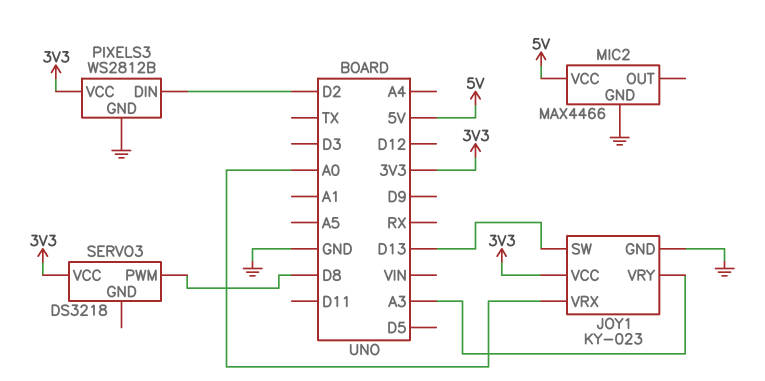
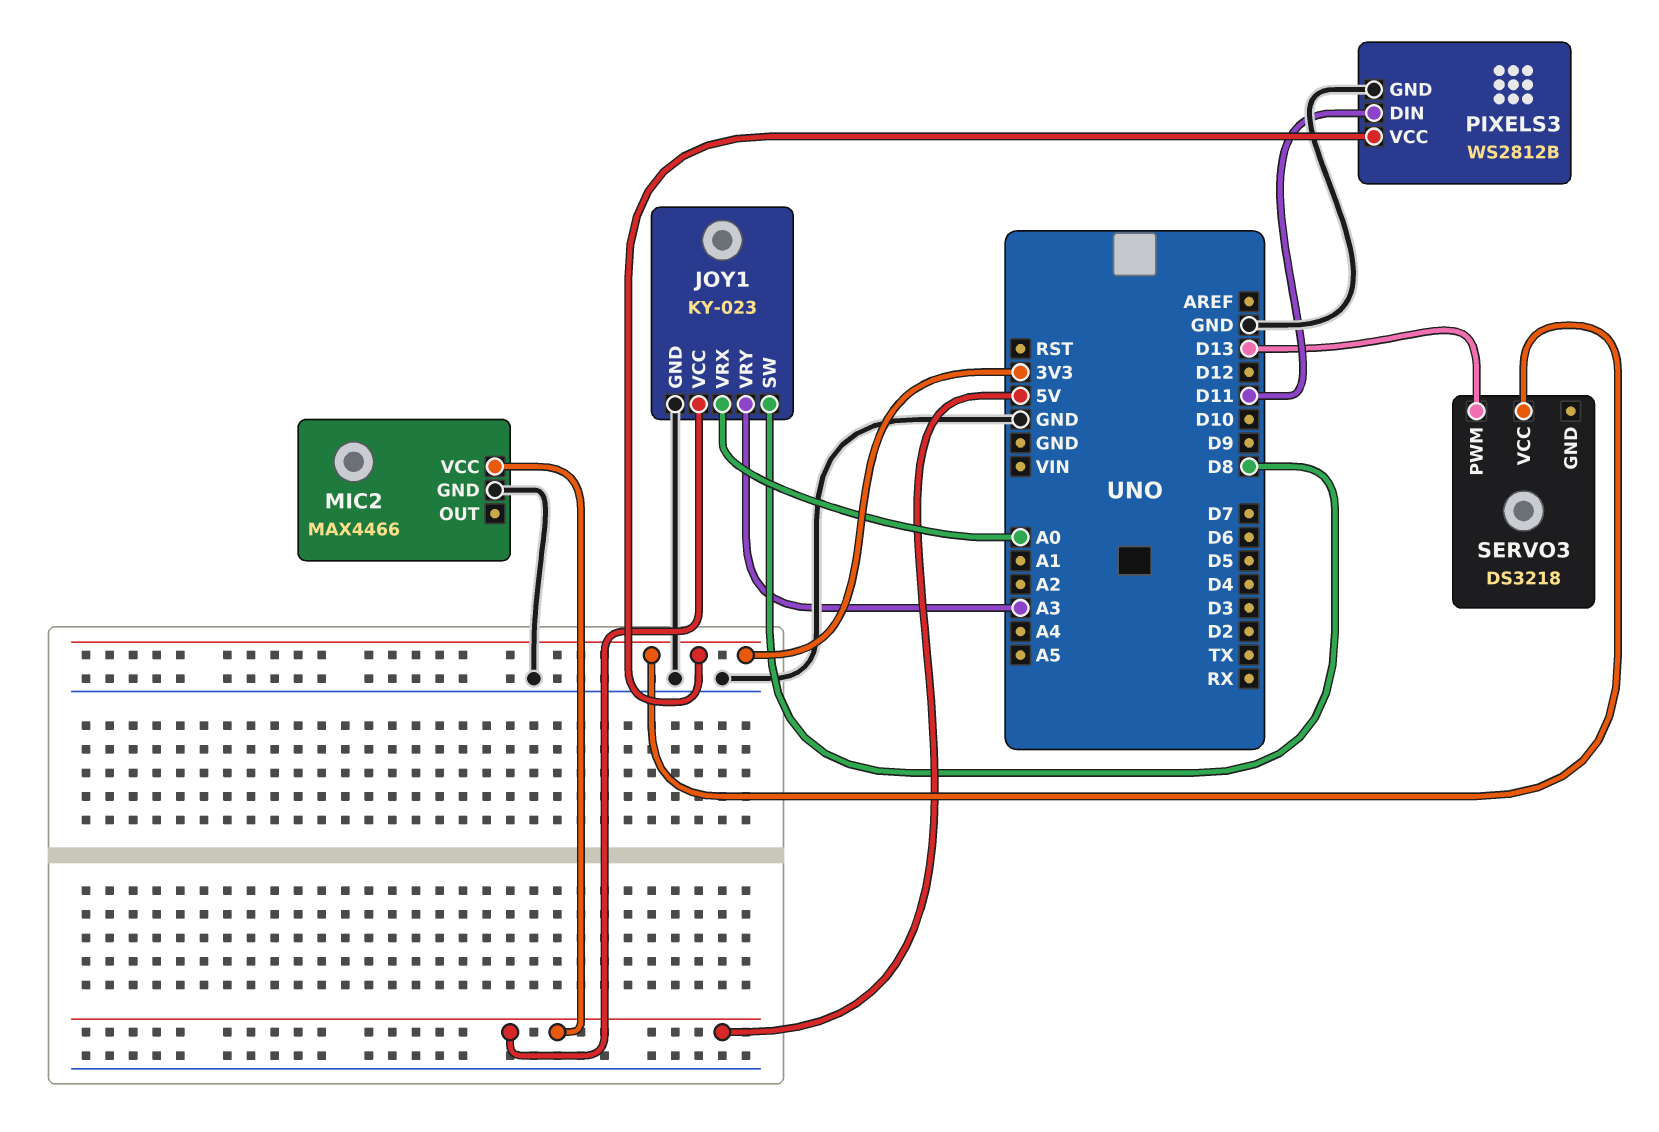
JOY1 pin SW: D13 -> D8
JOY1 pin VCC: 3V3 -> 5V
PIXELS3 pin DIN: D2 -> D11
SERVO3 pin PWM: D8 -> D13

